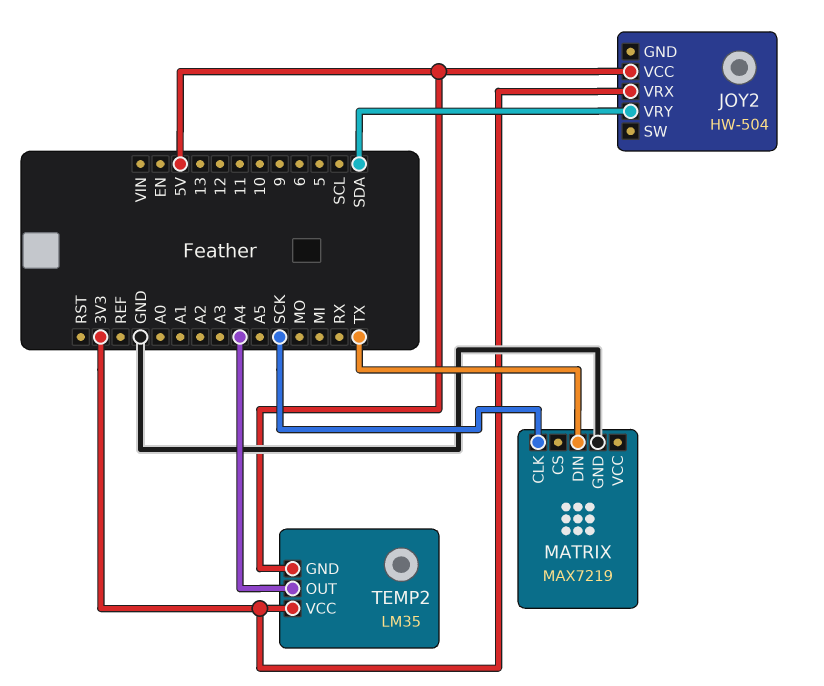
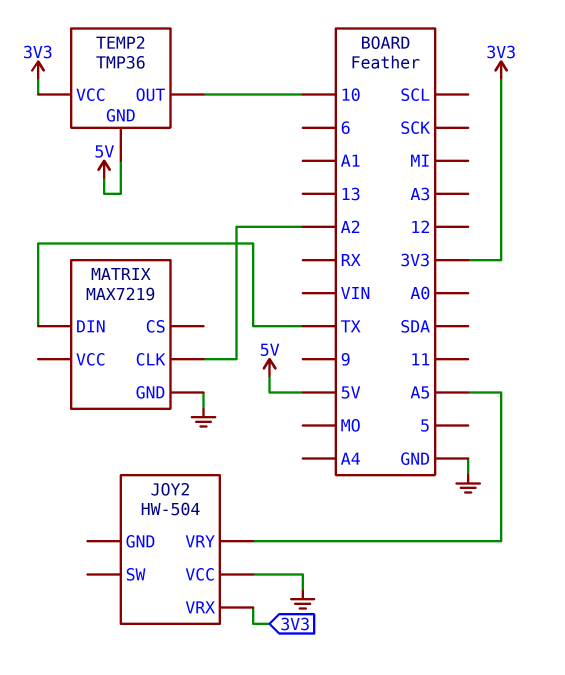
JOY2 pin VCC: 5V -> GND
JOY2 pin VRY: SDA -> A5
MATRIX pin CLK: SCK -> A2
TEMP2: LM35 -> TMP36
TEMP2 pin OUT: A4 -> 10

